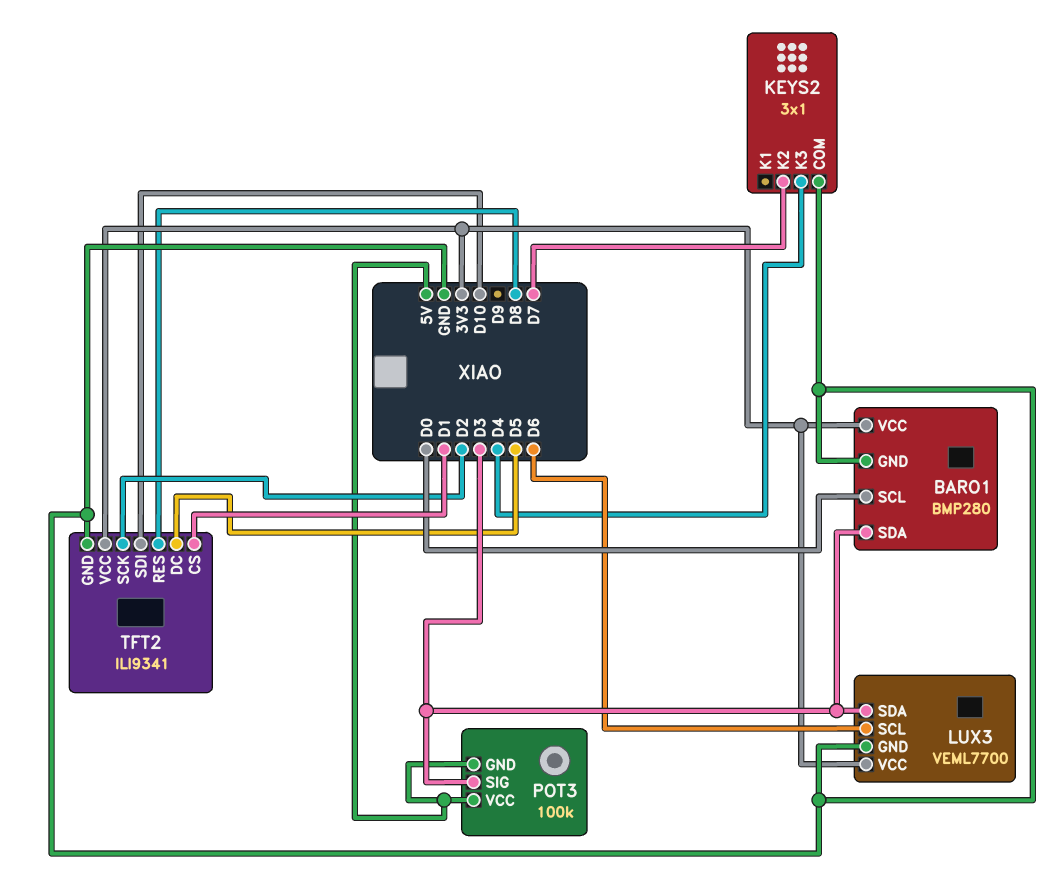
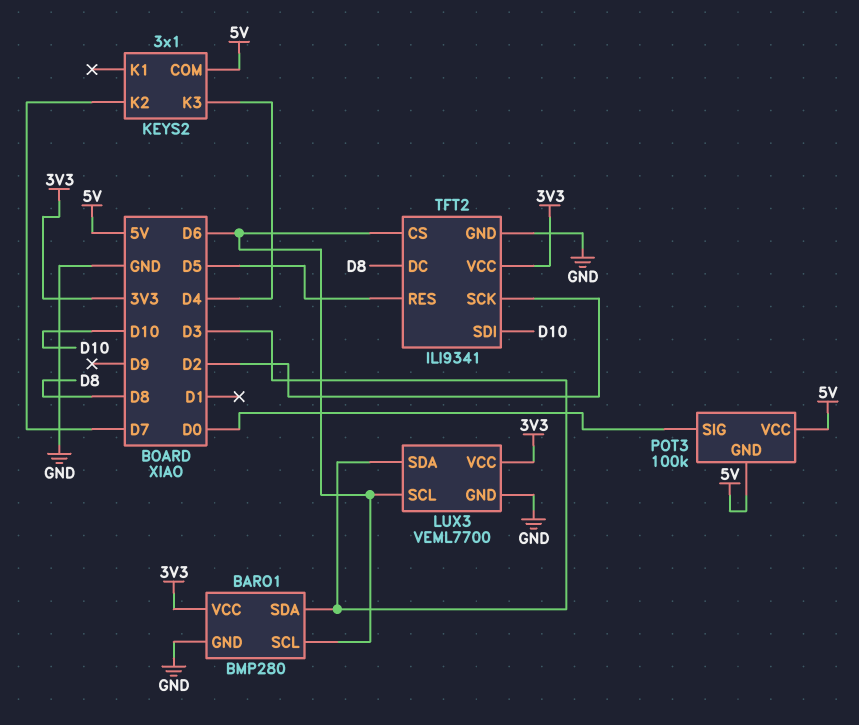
BARO1 pin SCL: D0 -> D6
KEYS2 pin COM: GND -> 5V
POT3 pin SIG: D3 -> D0
TFT2 pin CS: D1 -> D6
TFT2 pin DC: D5 -> D8
TFT2 pin RES: D8 -> D5

